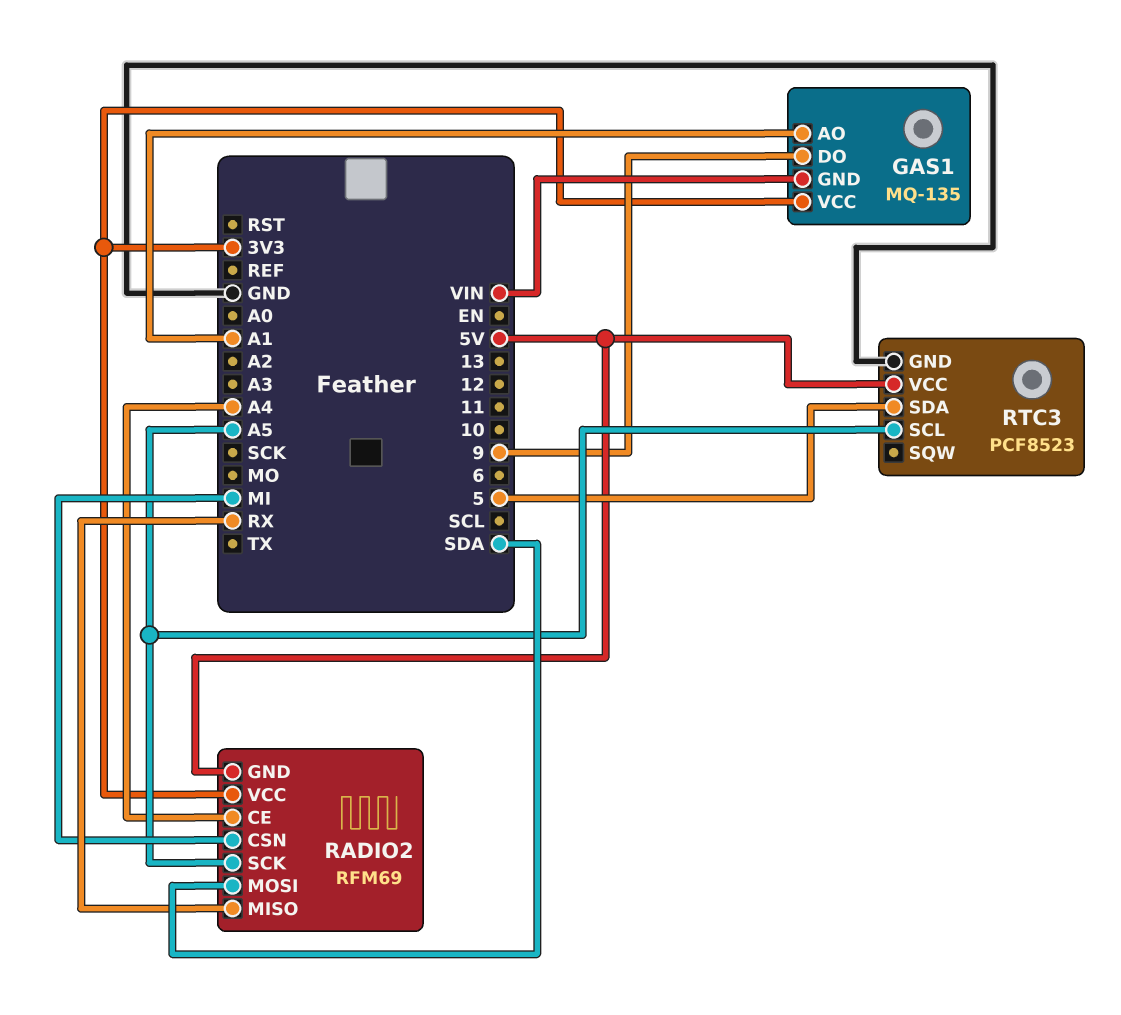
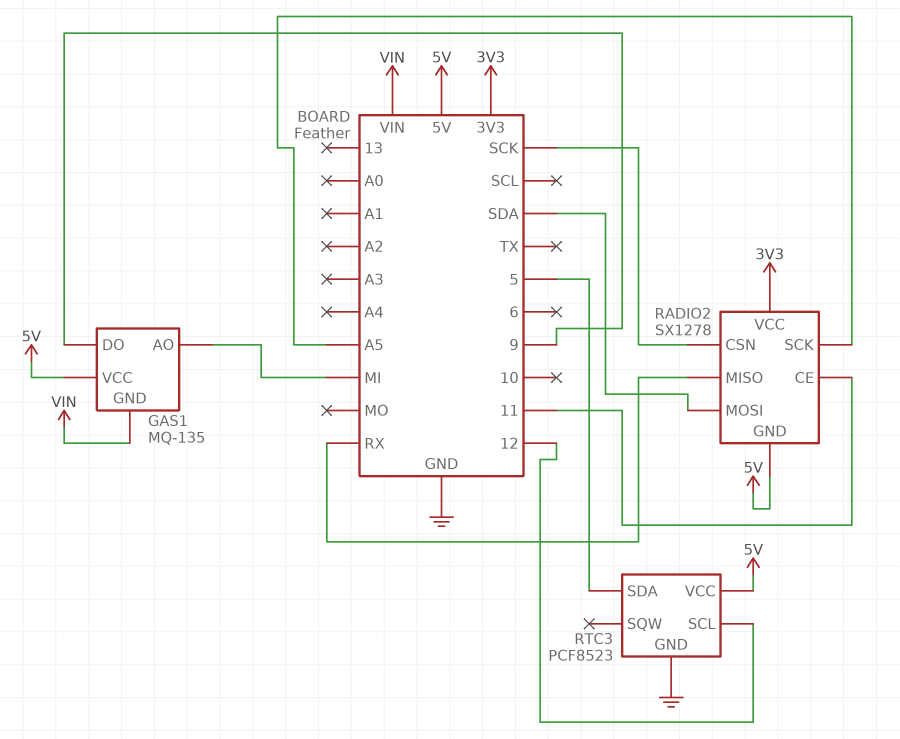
GAS1 pin AO: A1 -> MI
GAS1 pin VCC: 3V3 -> 5V
RADIO2: RFM69 -> SX1278
RADIO2 pin CE: A4 -> 11
RADIO2 pin CSN: MI -> SCK
RTC3 pin SCL: A5 -> 12

